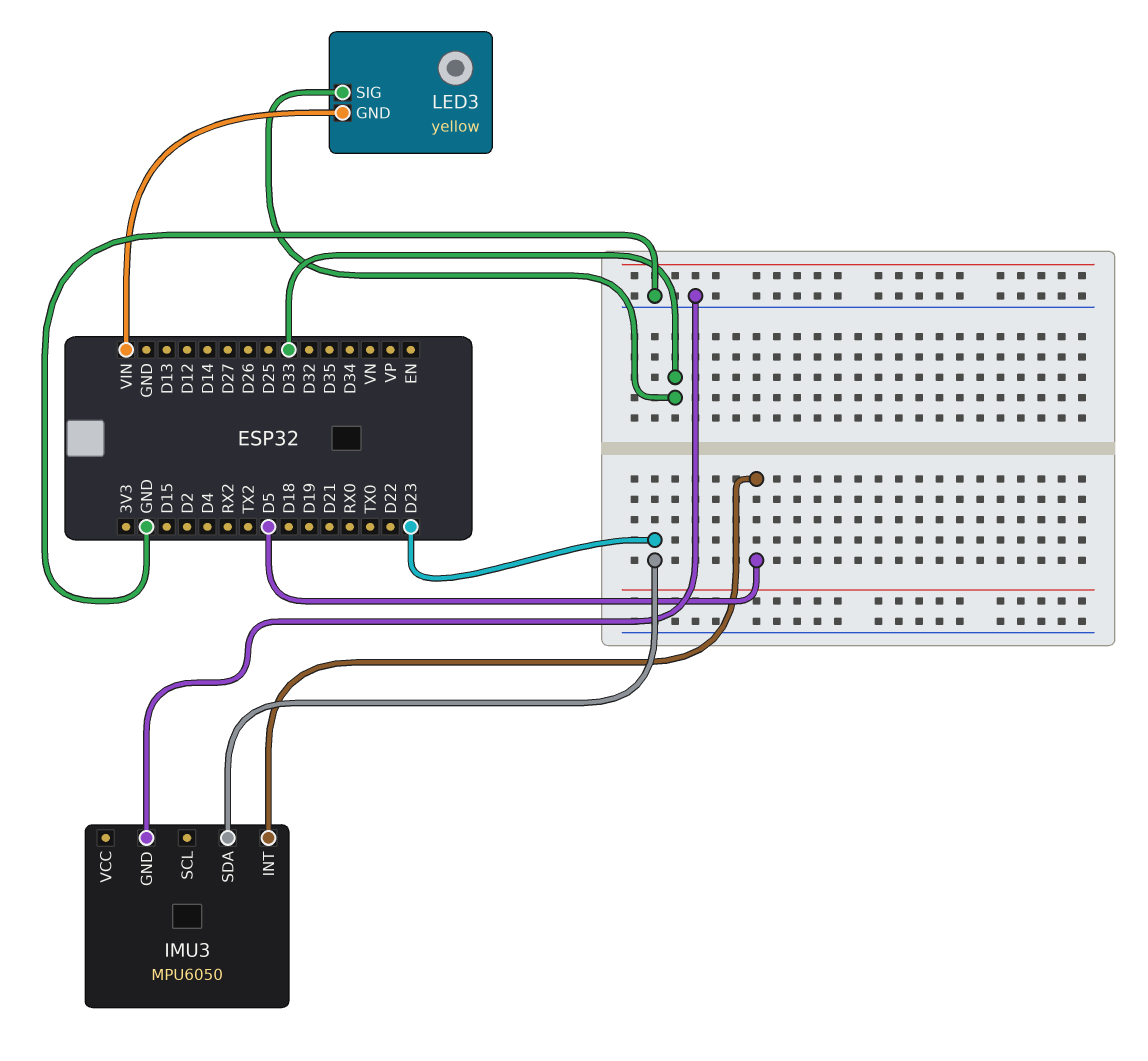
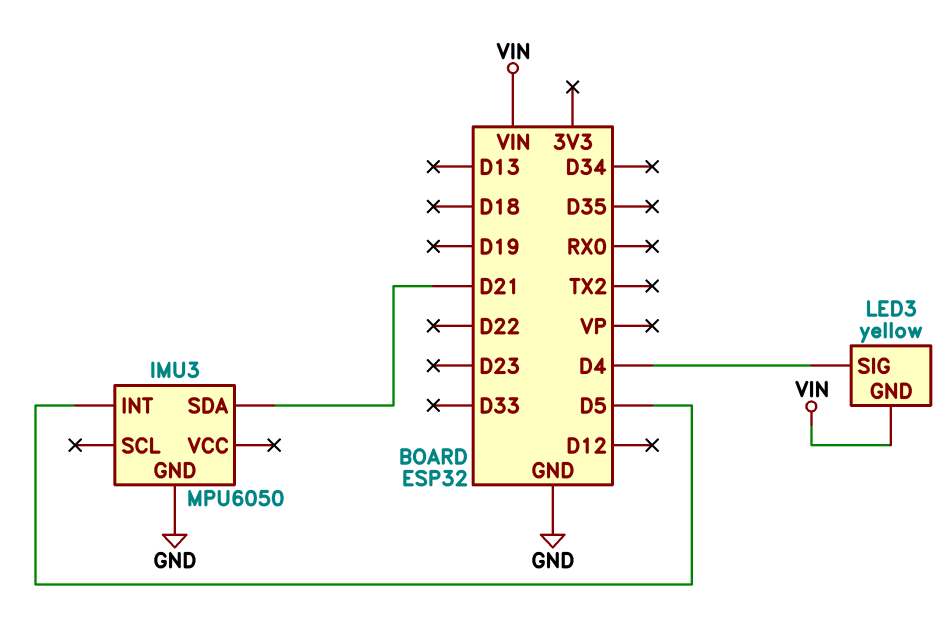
IMU3 pin SDA: D23 -> D21
LED3 pin SIG: D33 -> D4

